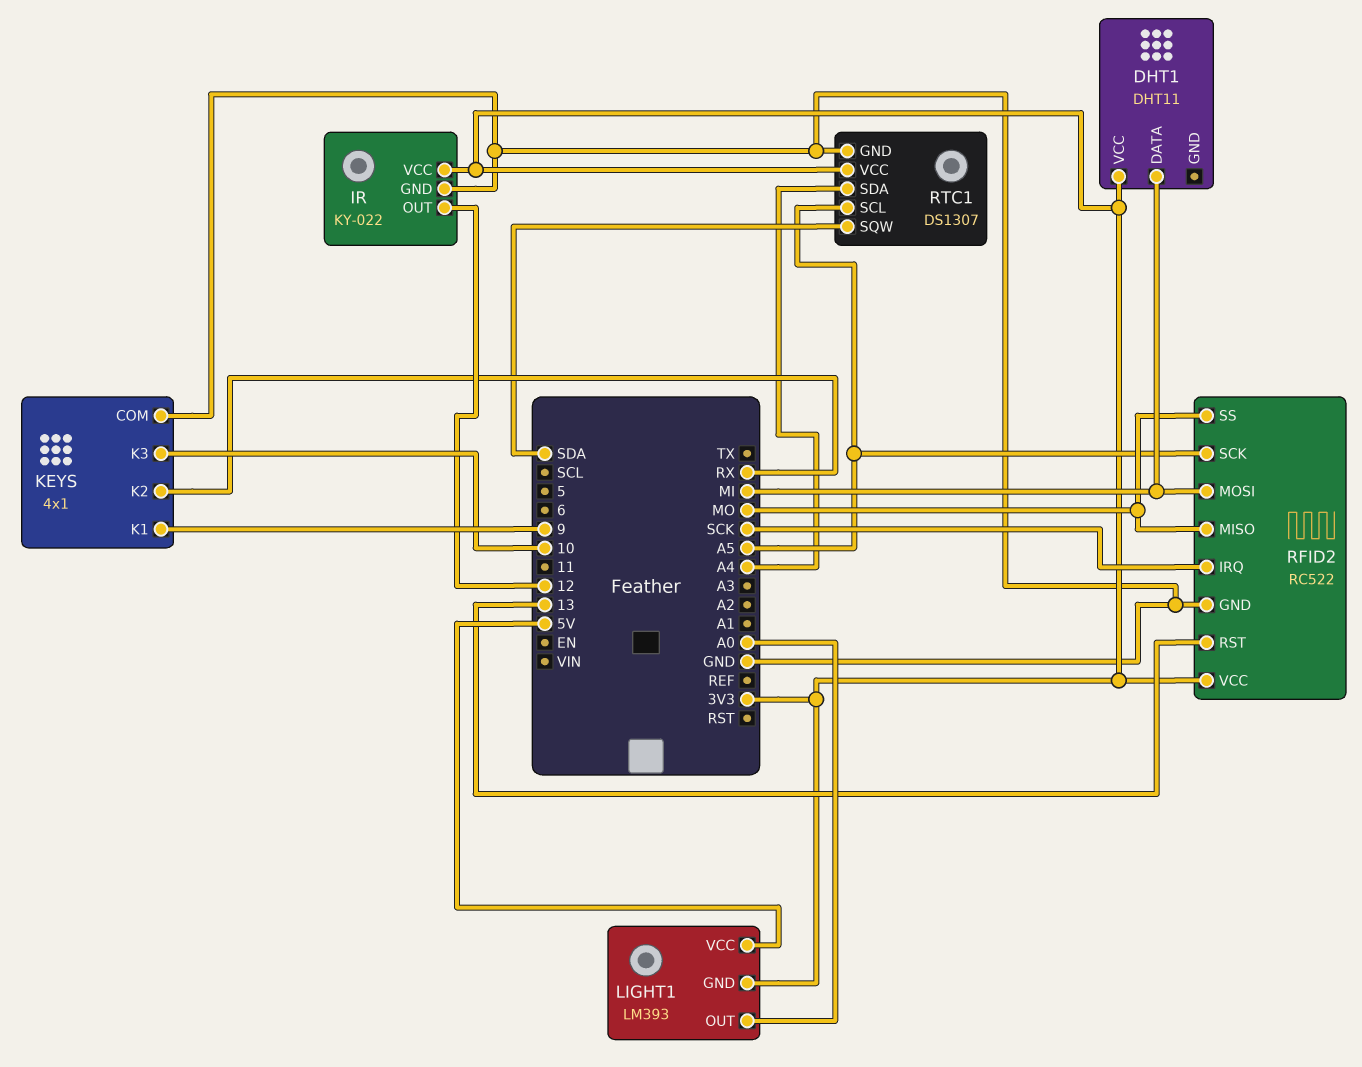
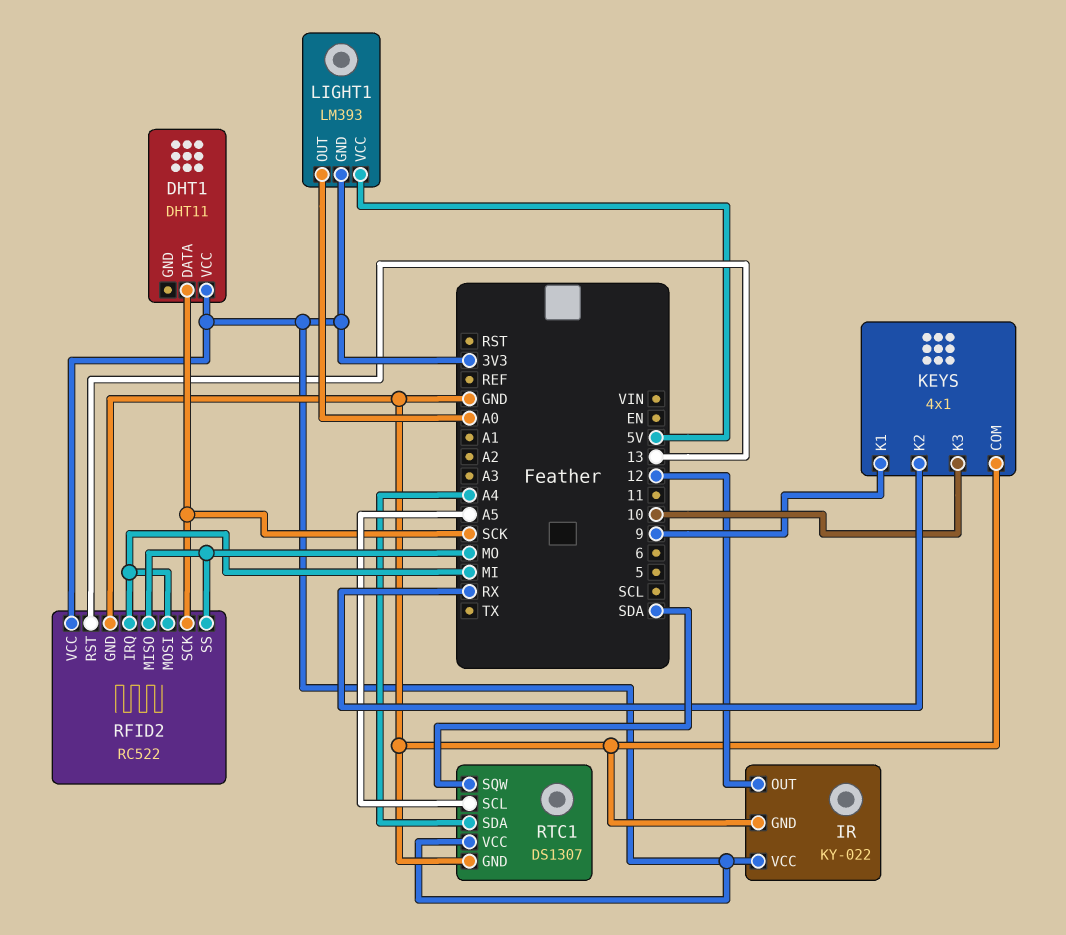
DHT1 pin DATA: MI -> SCK
RFID2 pin IRQ: SCK -> MI
RFID2 pin SCK: A5 -> SCK

